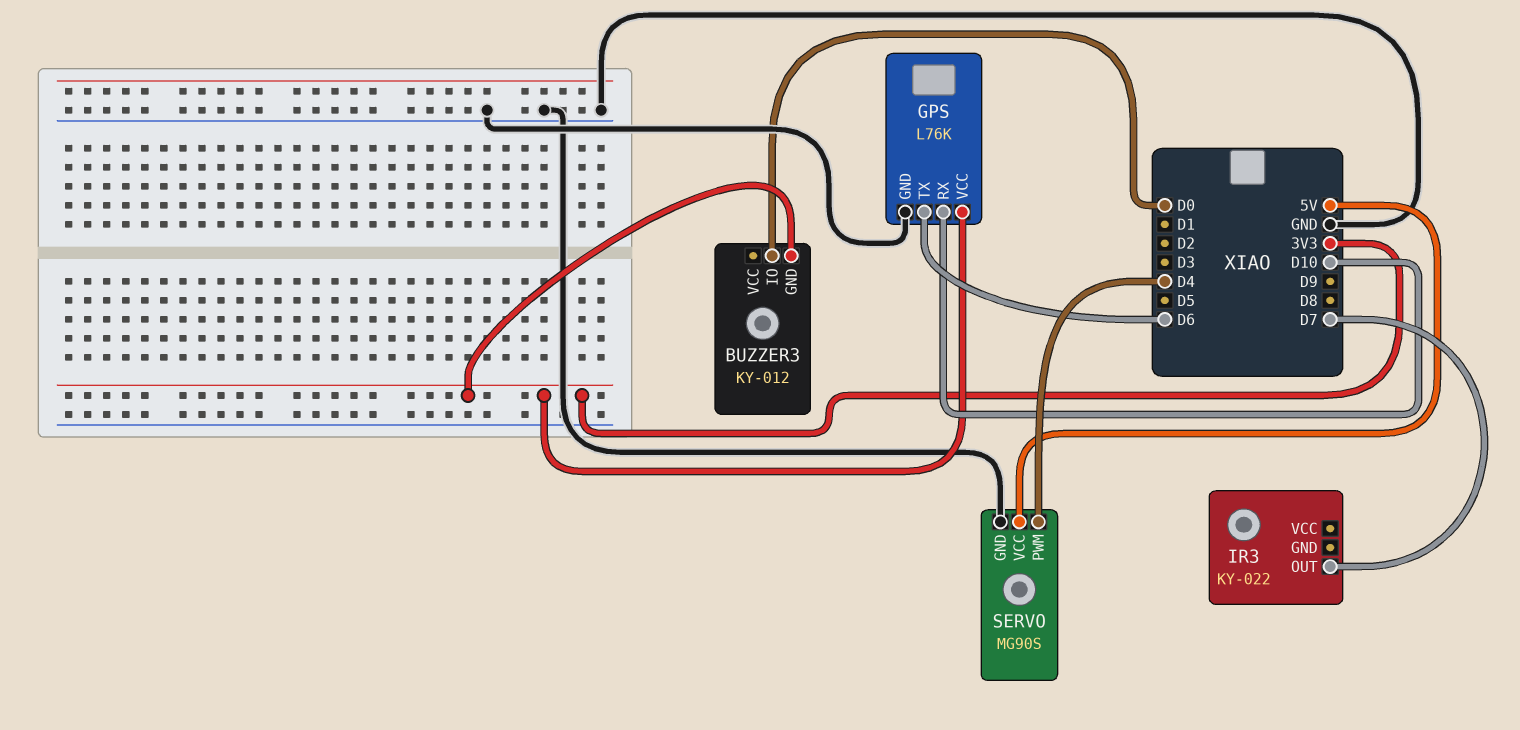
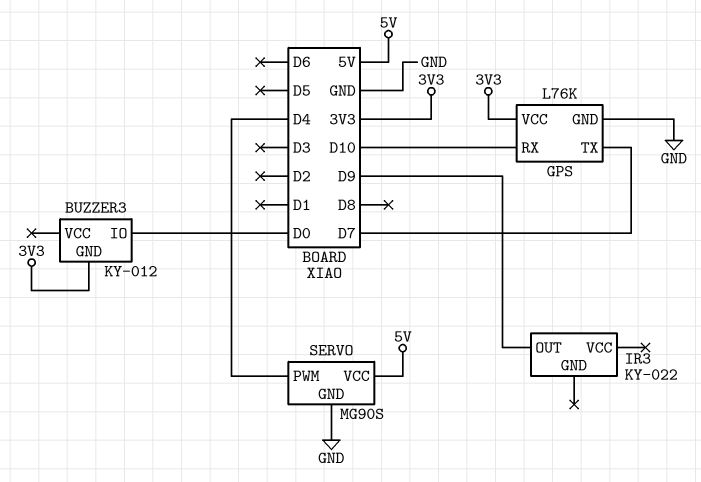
GPS pin TX: D6 -> D7
IR3 pin OUT: D7 -> D9

